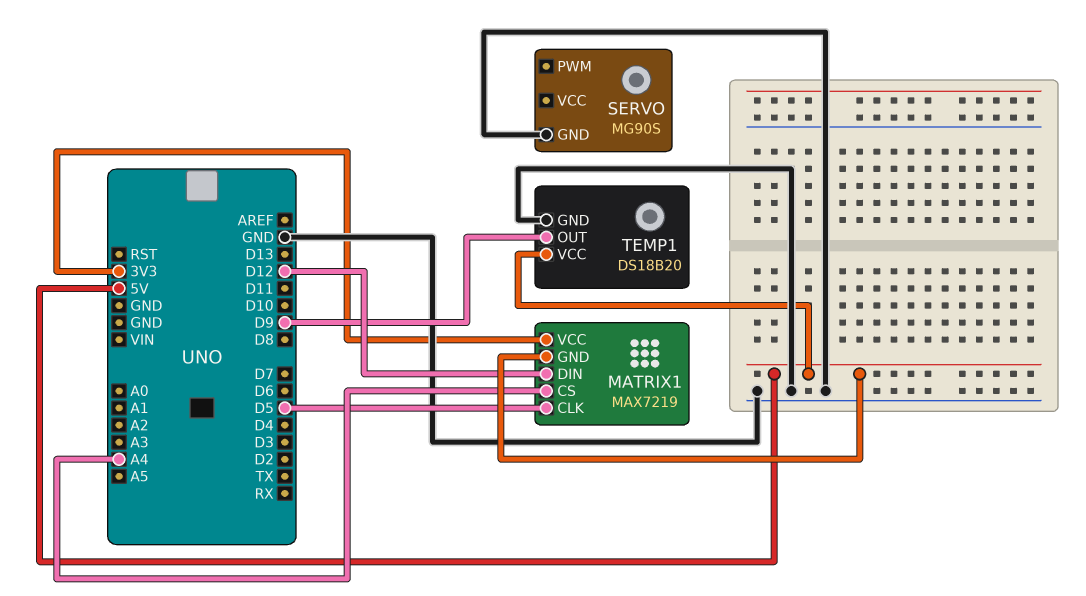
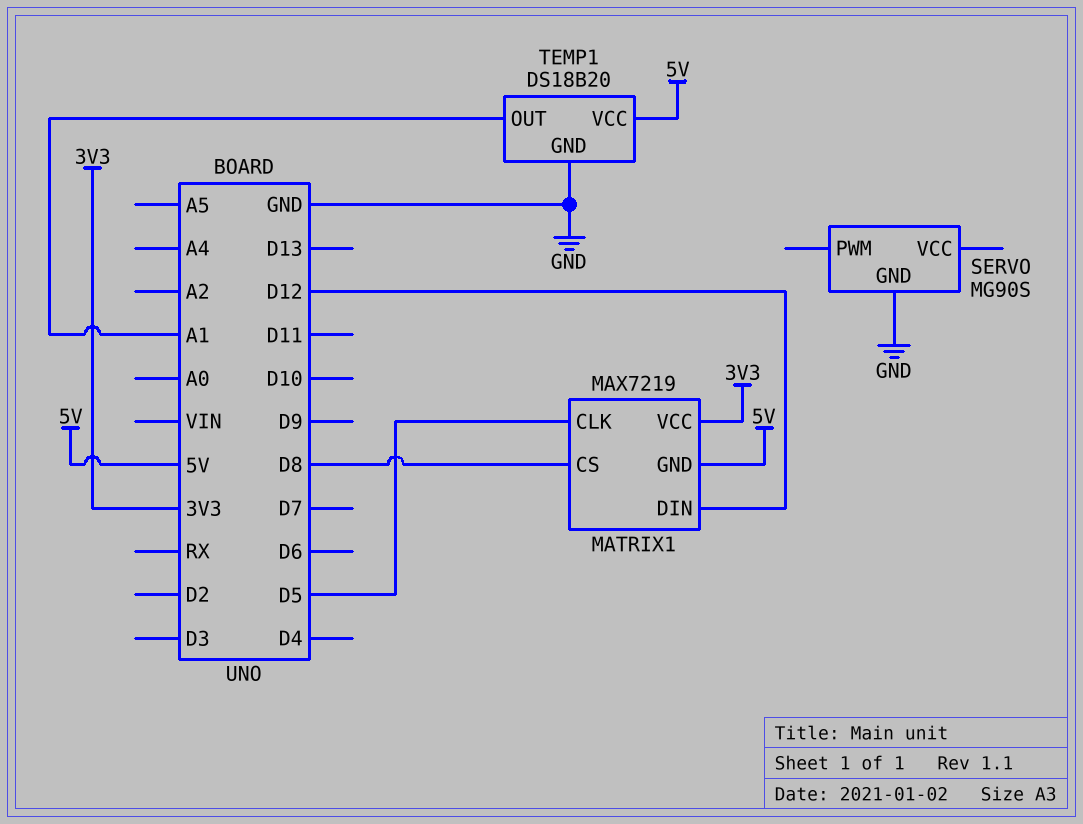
MATRIX1 pin CS: A4 -> D8
TEMP1 pin OUT: D9 -> A1

